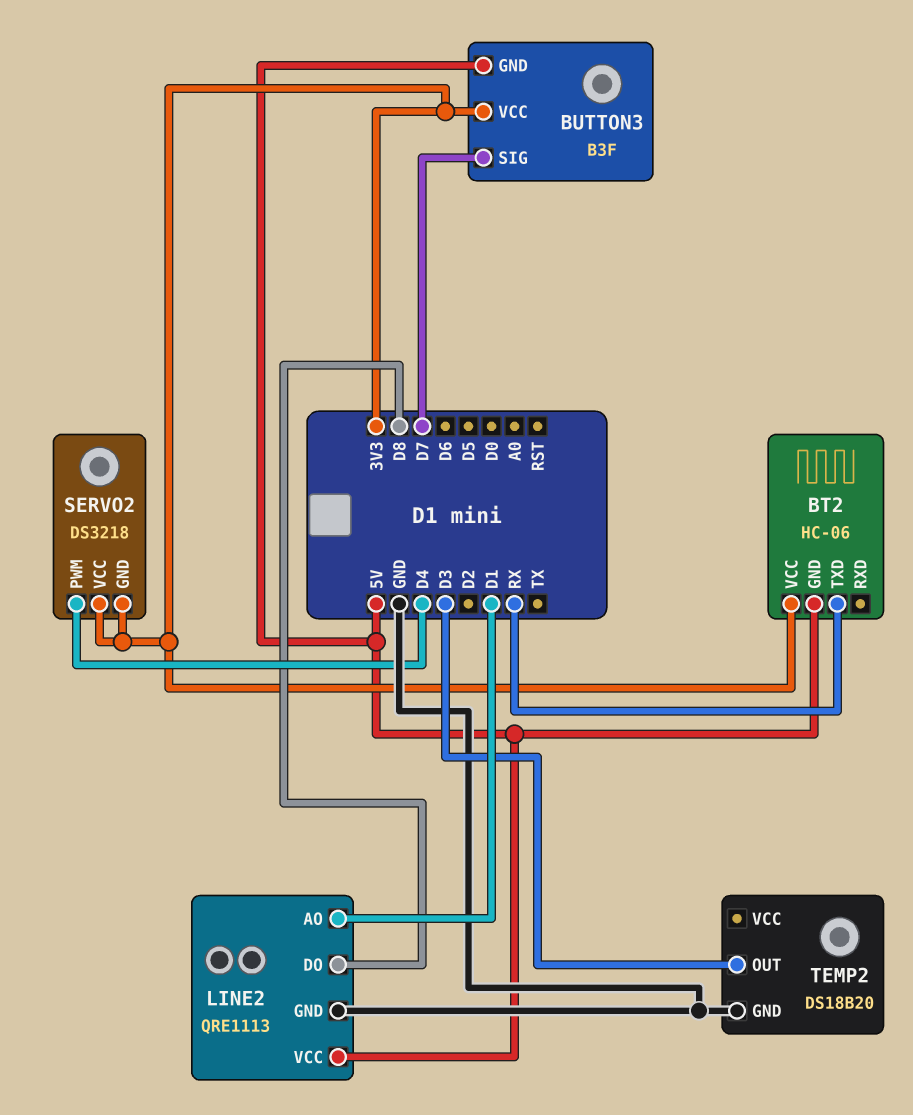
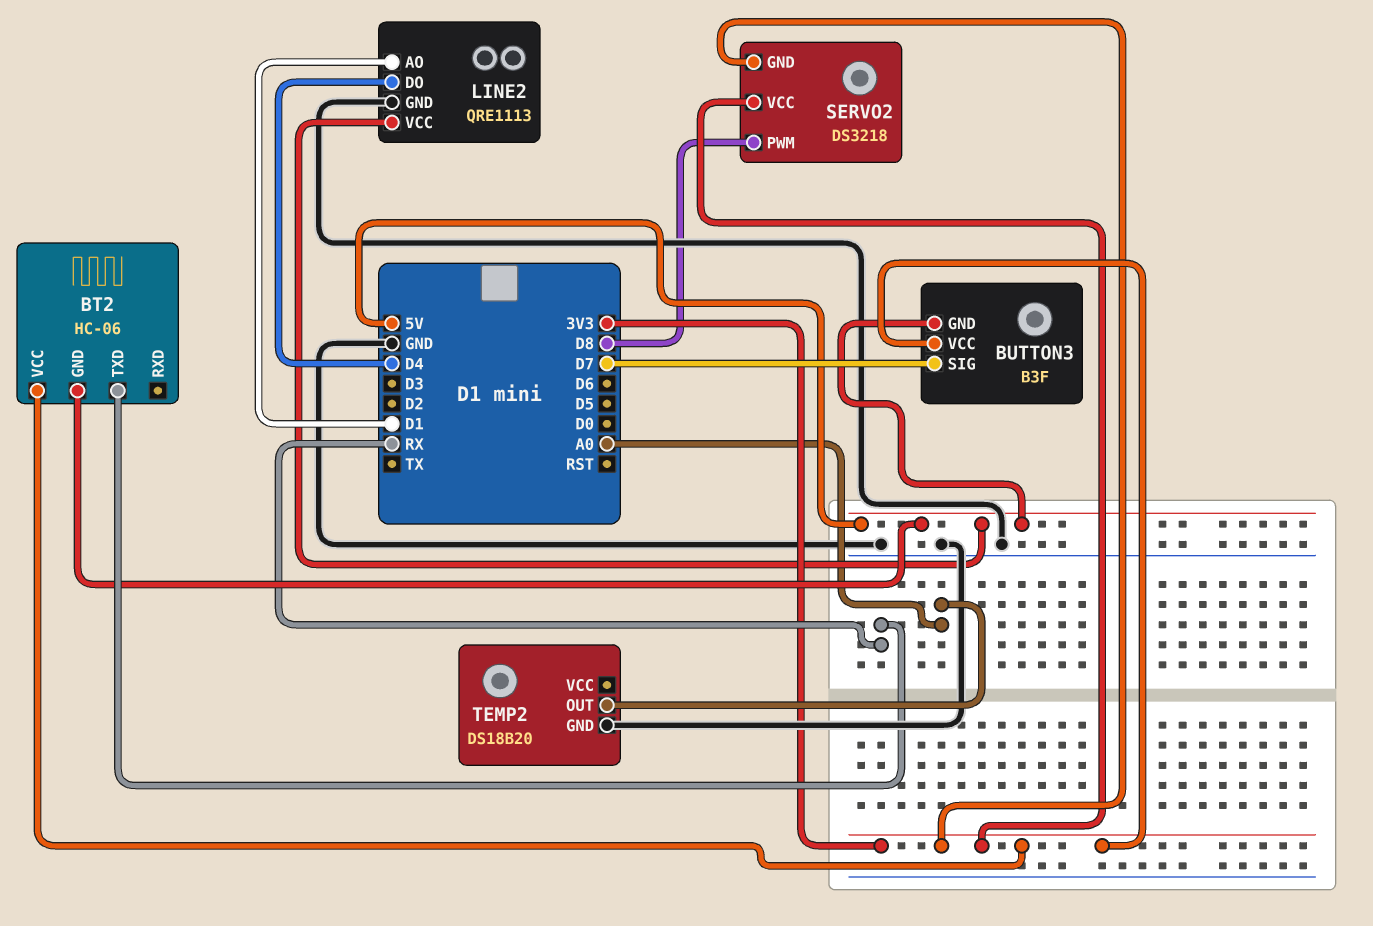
LINE2 pin DO: D8 -> D4
SERVO2 pin PWM: D4 -> D8
TEMP2 pin OUT: D3 -> A0

